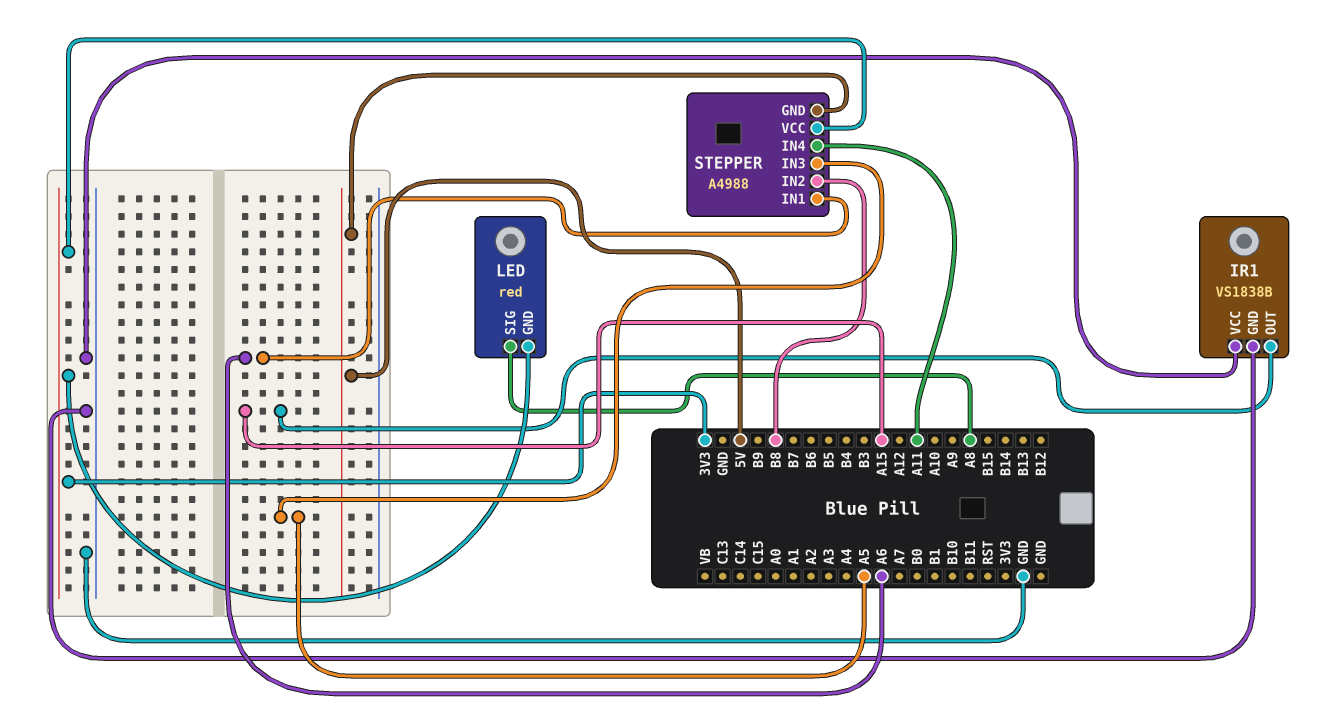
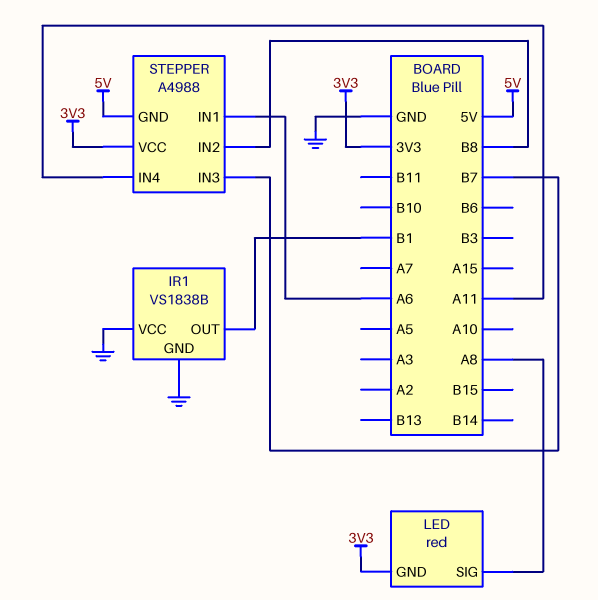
IR1 pin OUT: A15 -> B1
STEPPER pin IN3: A5 -> B7

